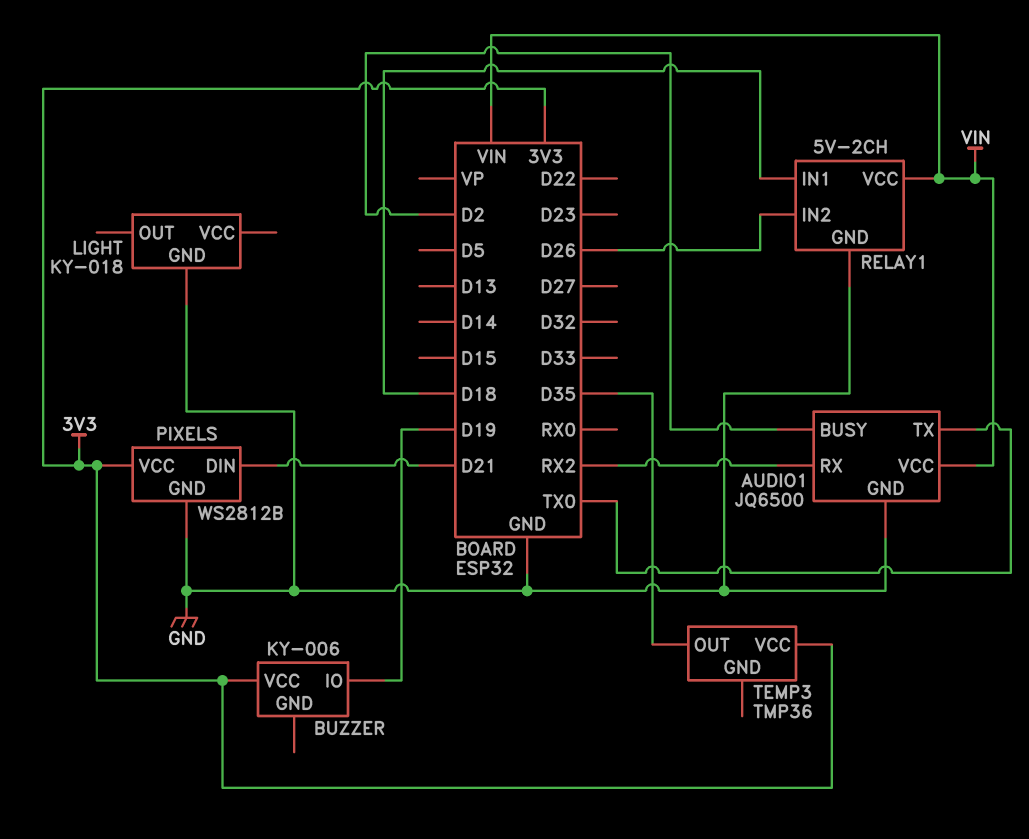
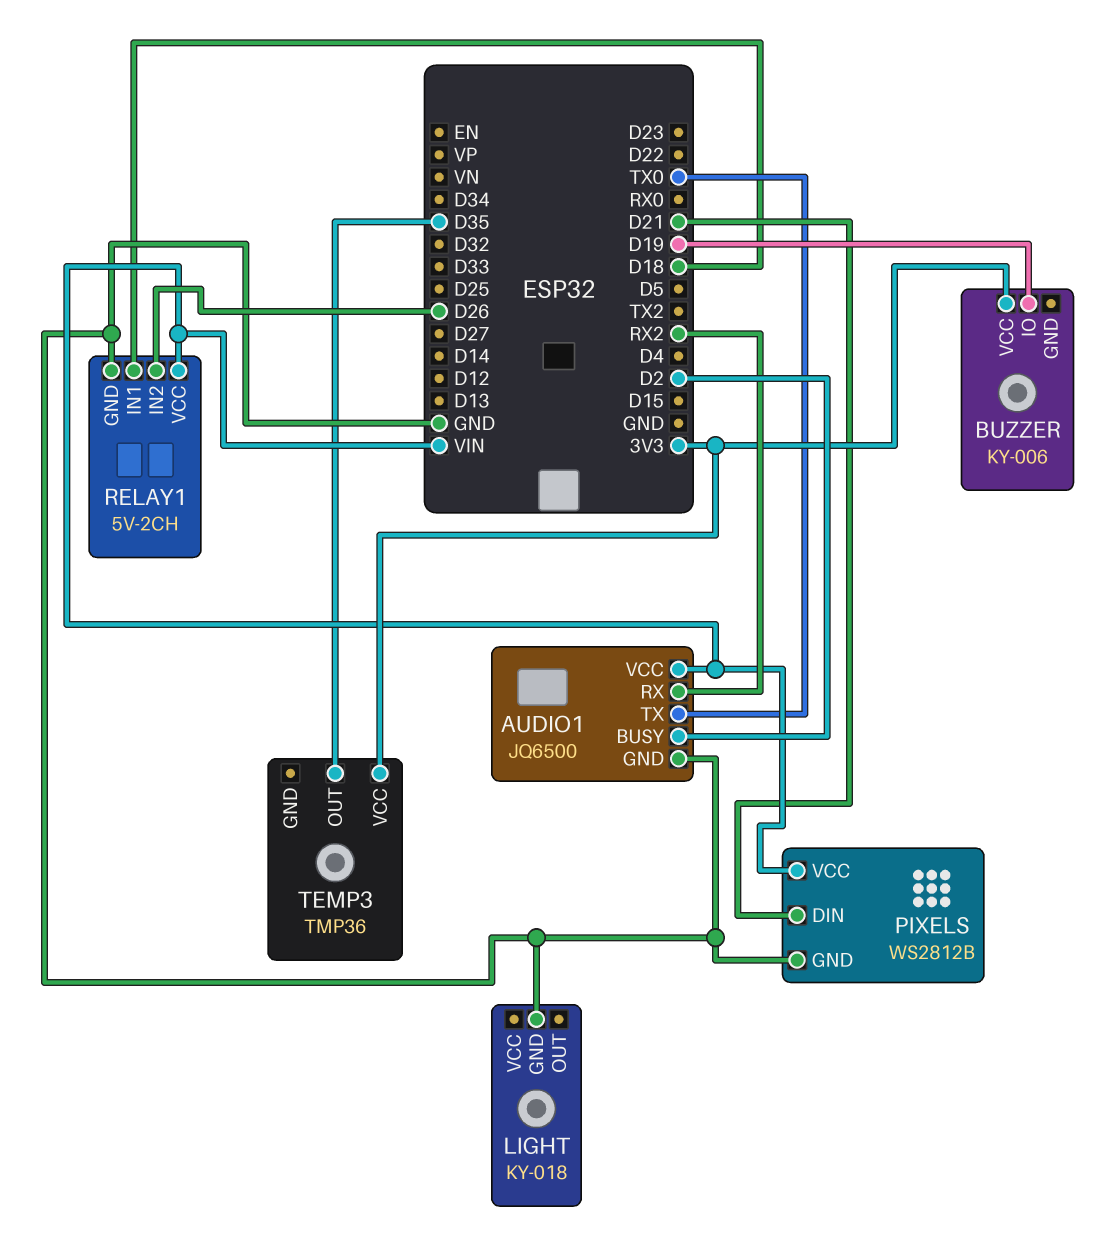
PIXELS pin VCC: 3V3 -> VIN

